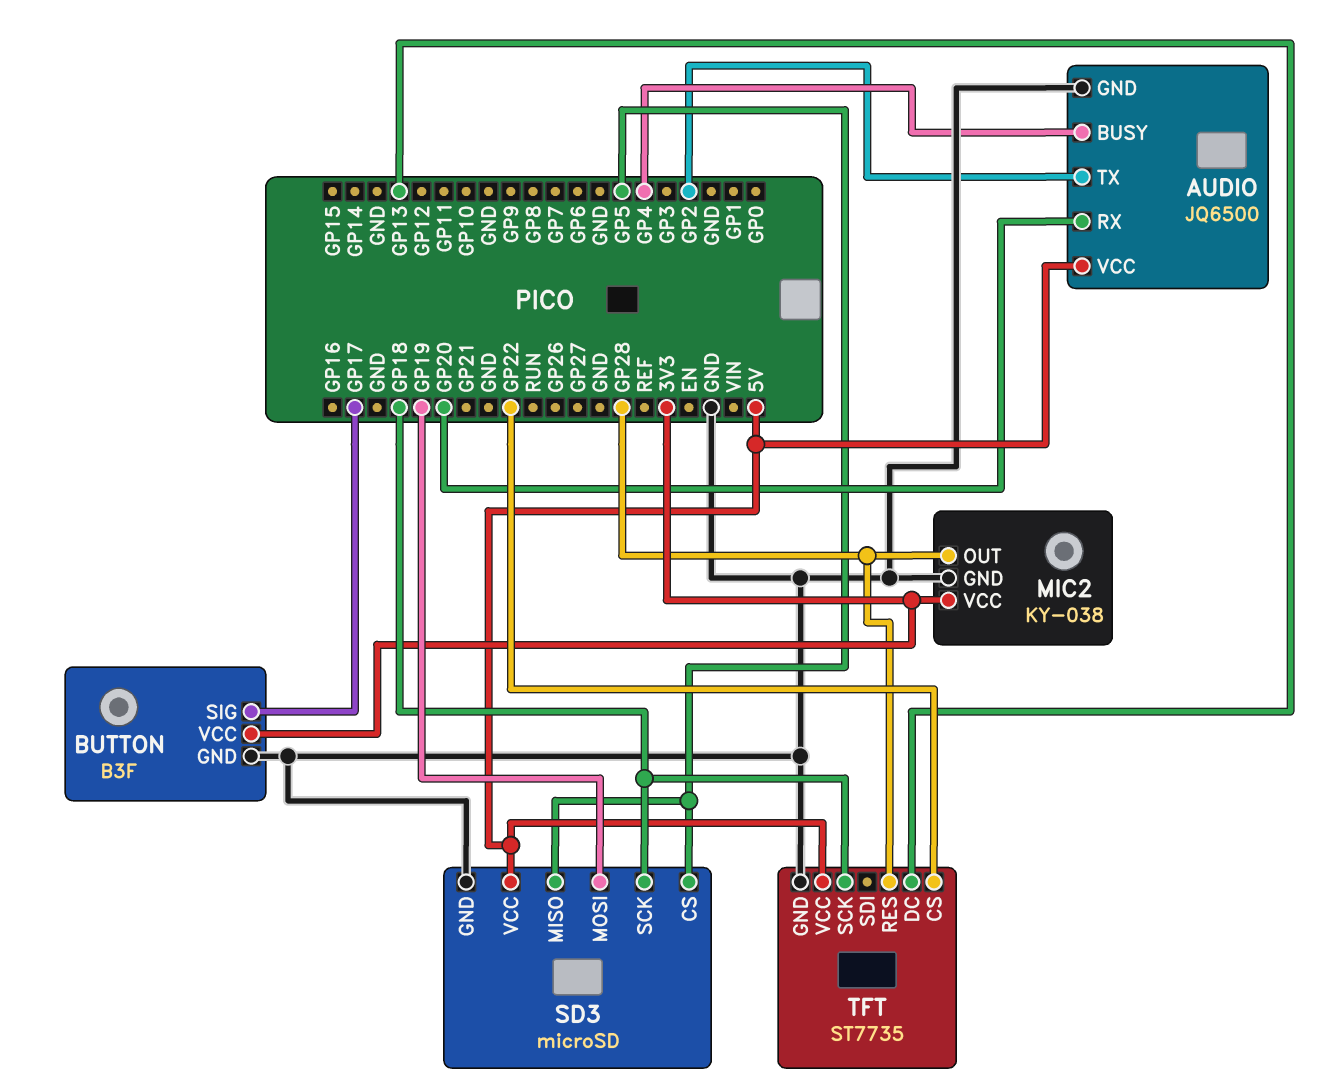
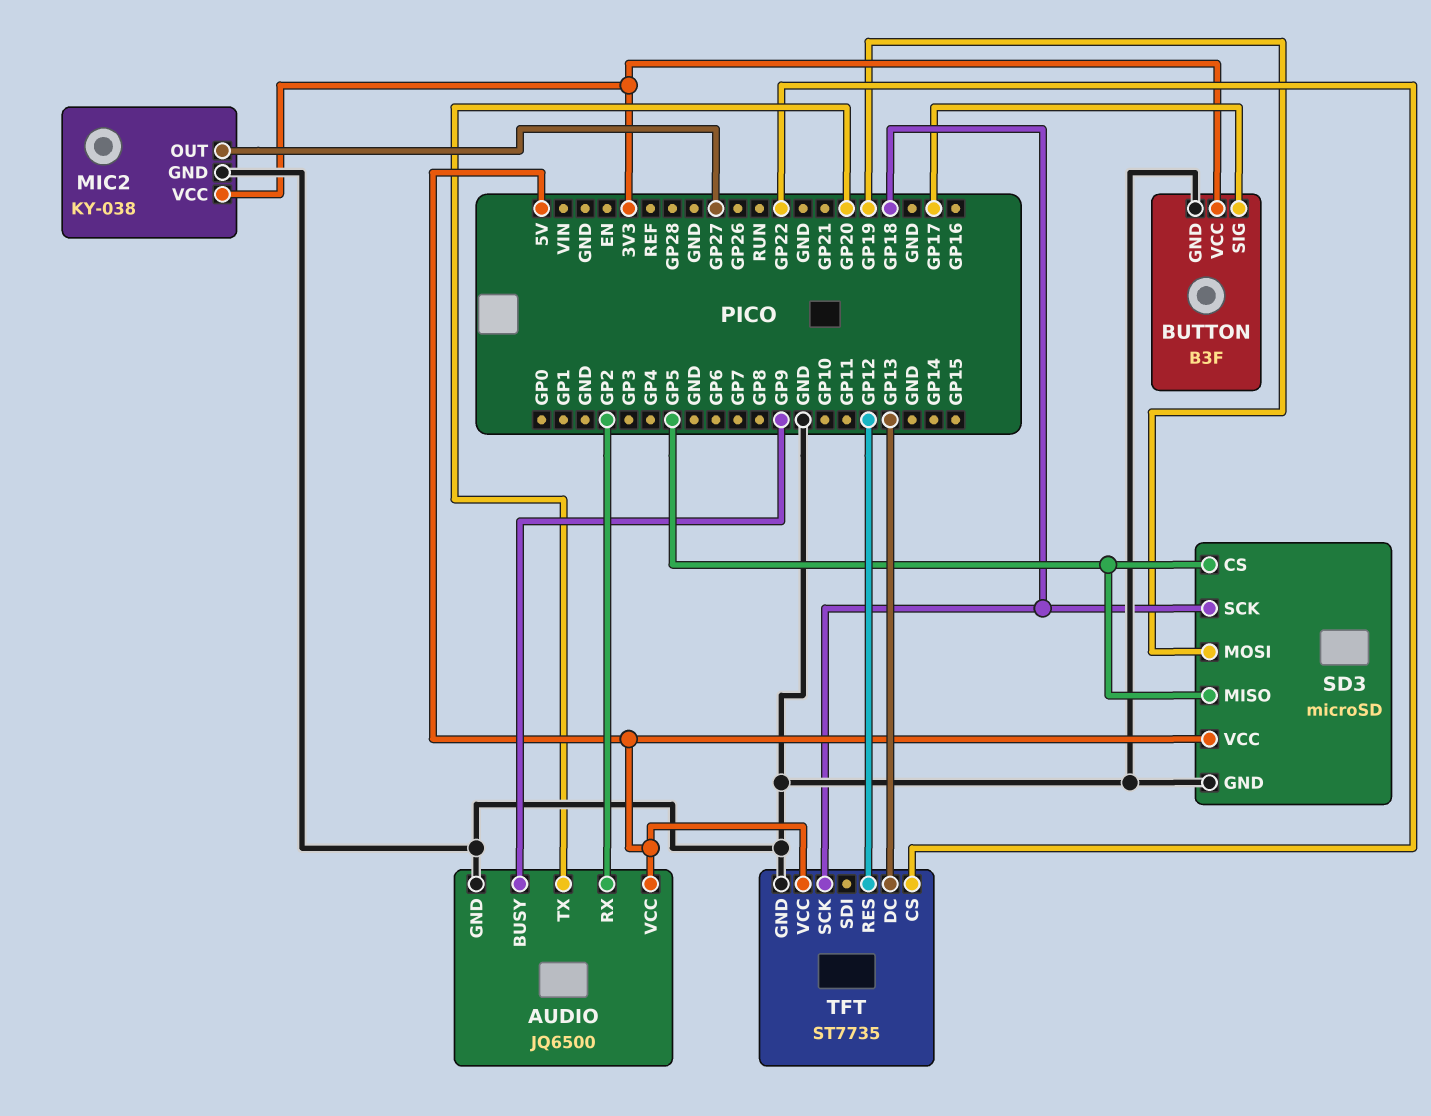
AUDIO pin BUSY: GP4 -> GP9
AUDIO pin RX: GP20 -> GP2
AUDIO pin TX: GP2 -> GP20
MIC2 pin OUT: GP28 -> GP27
TFT pin RES: GP28 -> GP12

